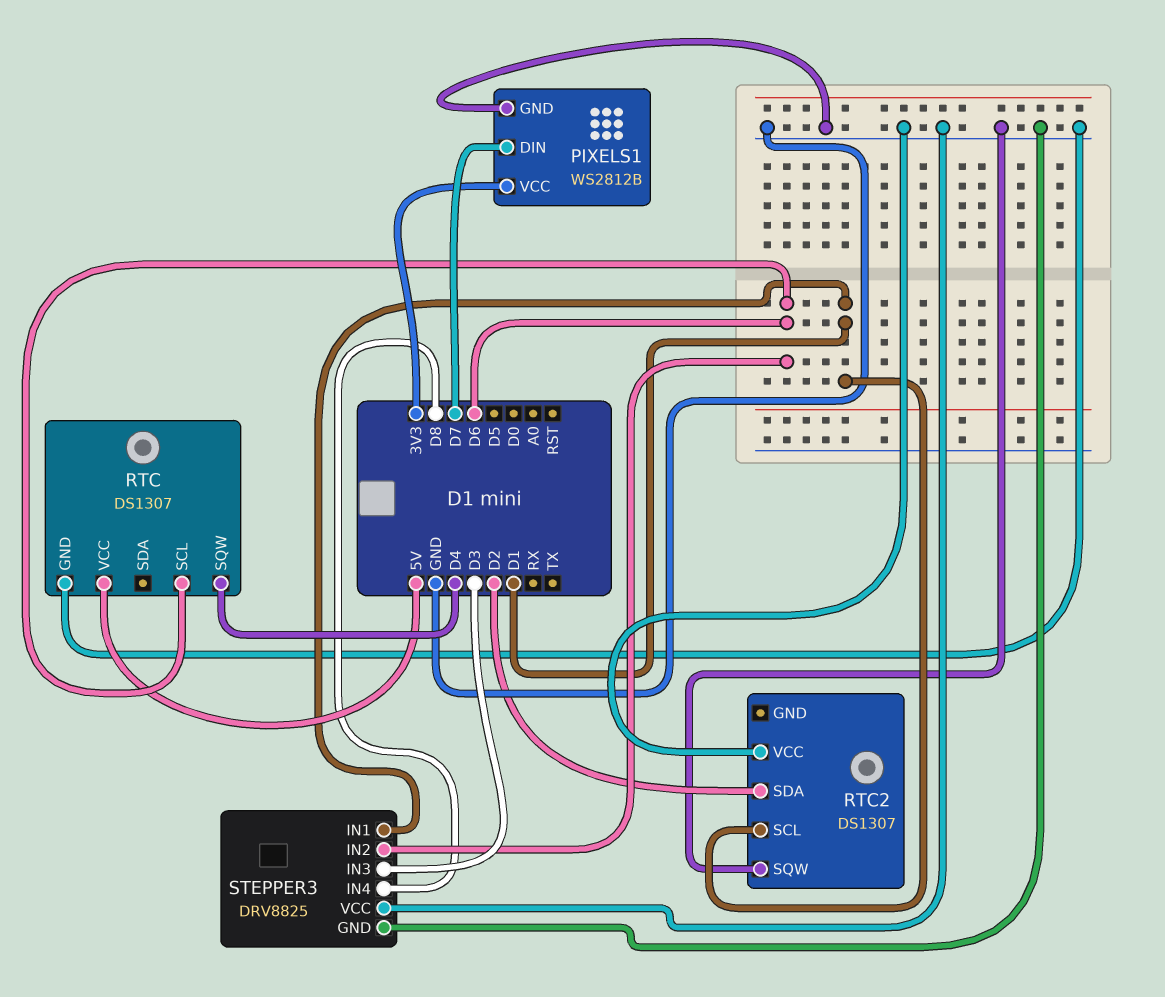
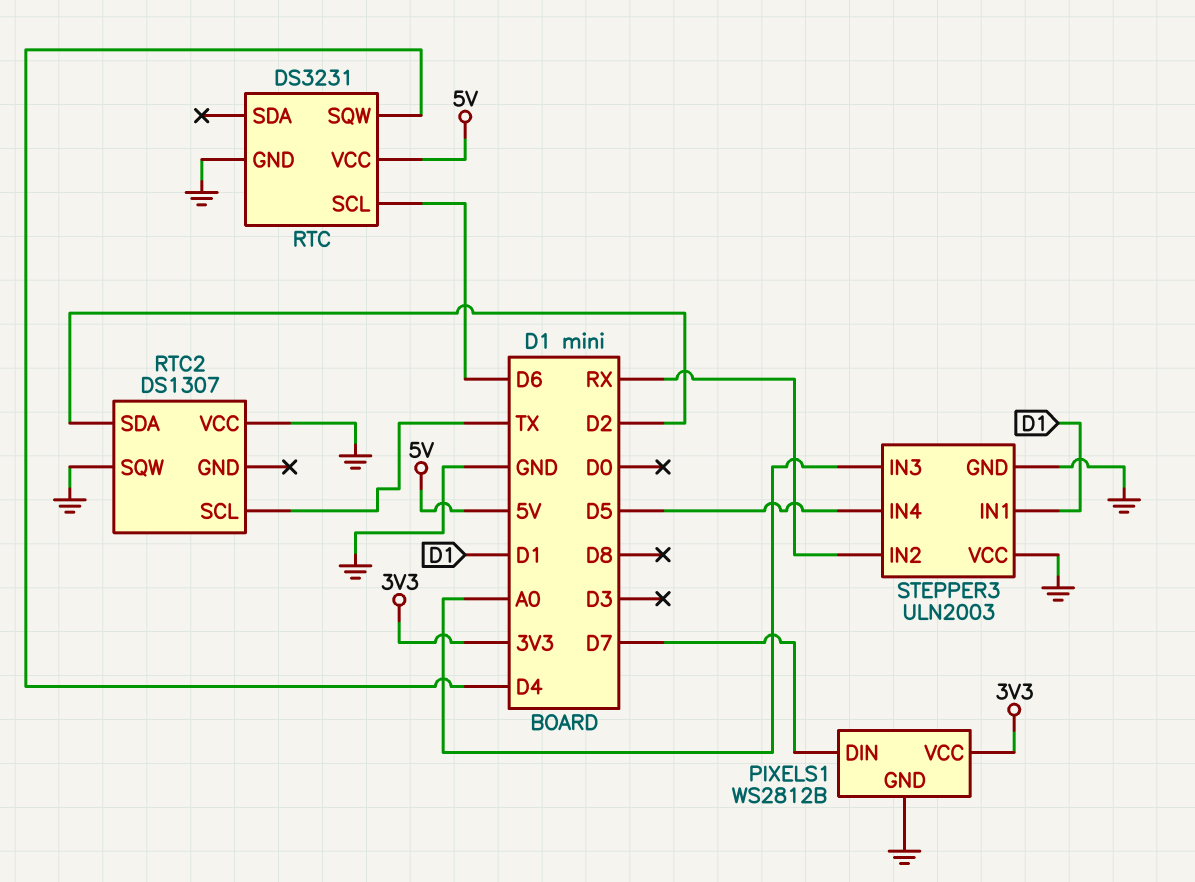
RTC: DS1307 -> DS3231
RTC2 pin SCL: D1 -> TX
STEPPER3: DRV8825 -> ULN2003
STEPPER3 pin IN2: D6 -> RX
STEPPER3 pin IN3: D3 -> A0
STEPPER3 pin IN4: D8 -> D5

